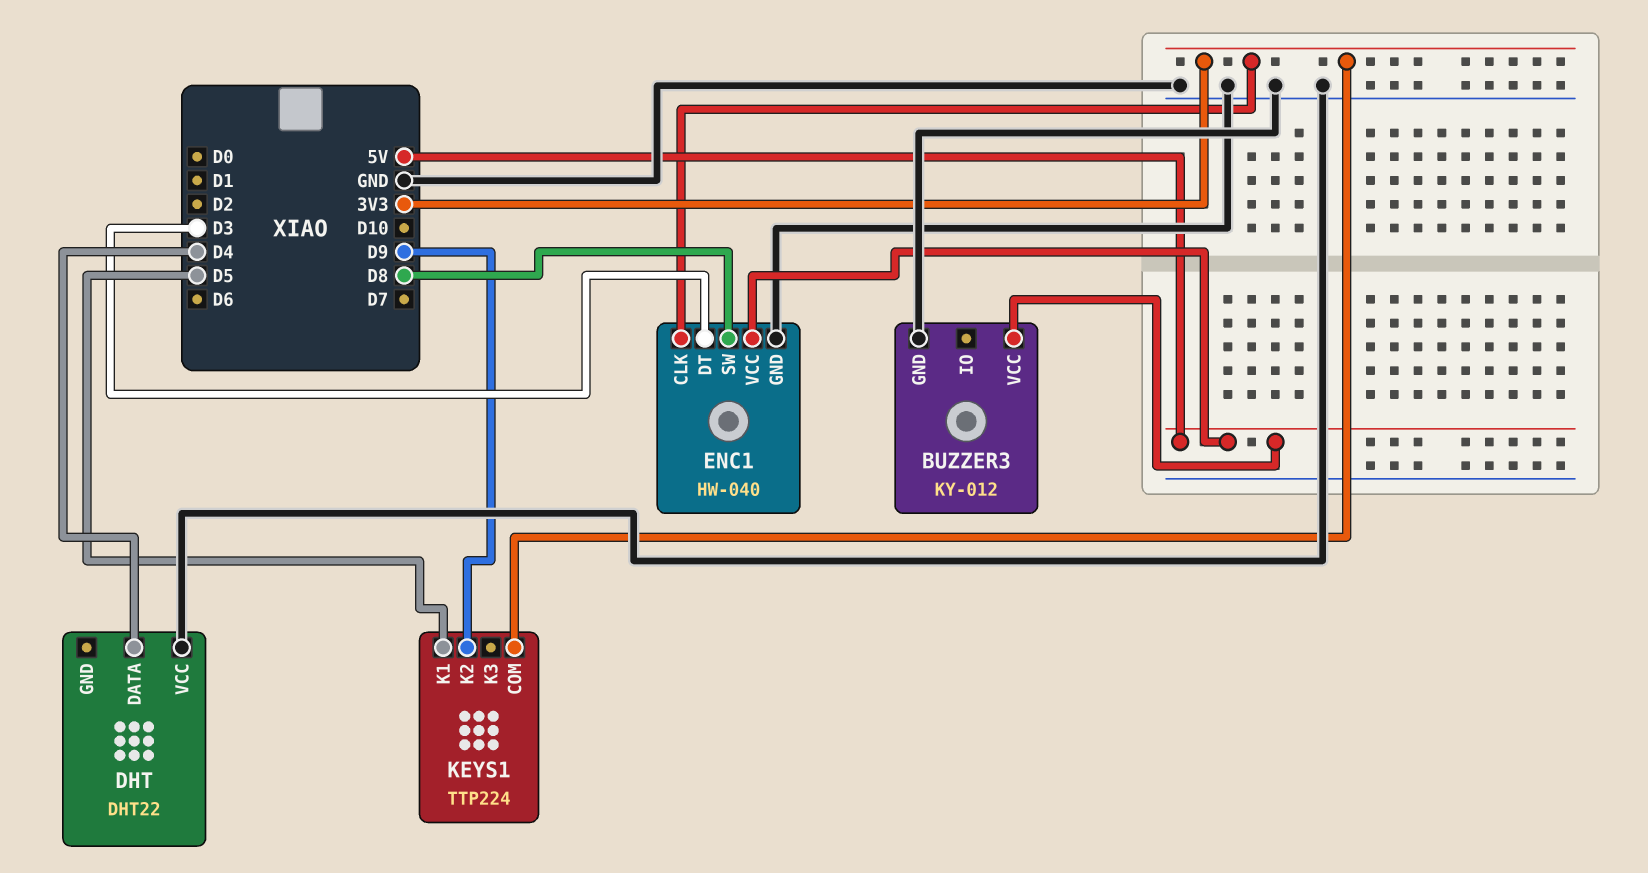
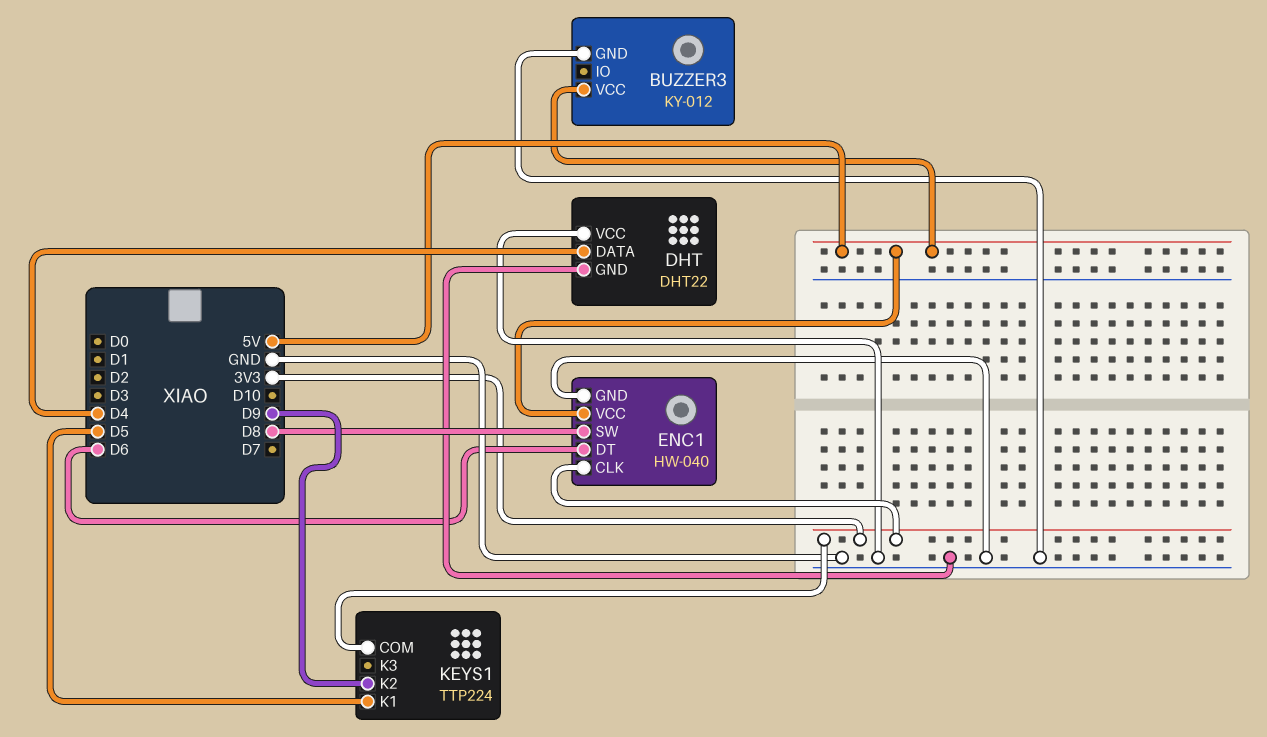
DHT pin GND: none -> GND
ENC1 pin DT: D3 -> D6

